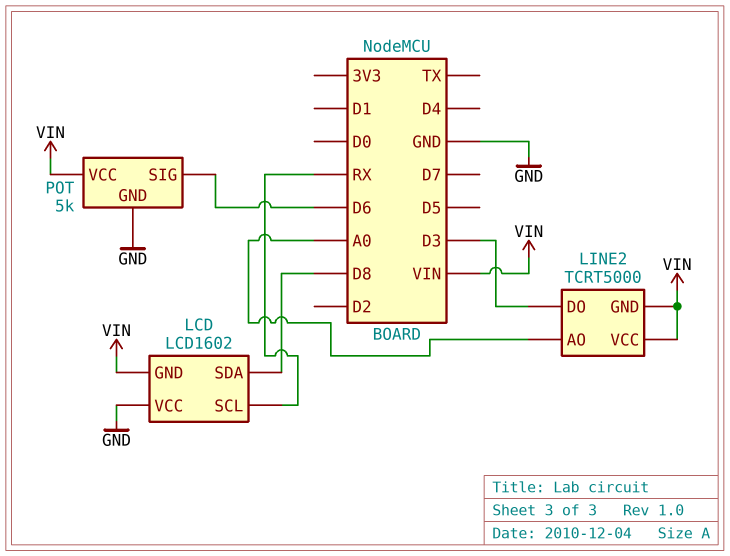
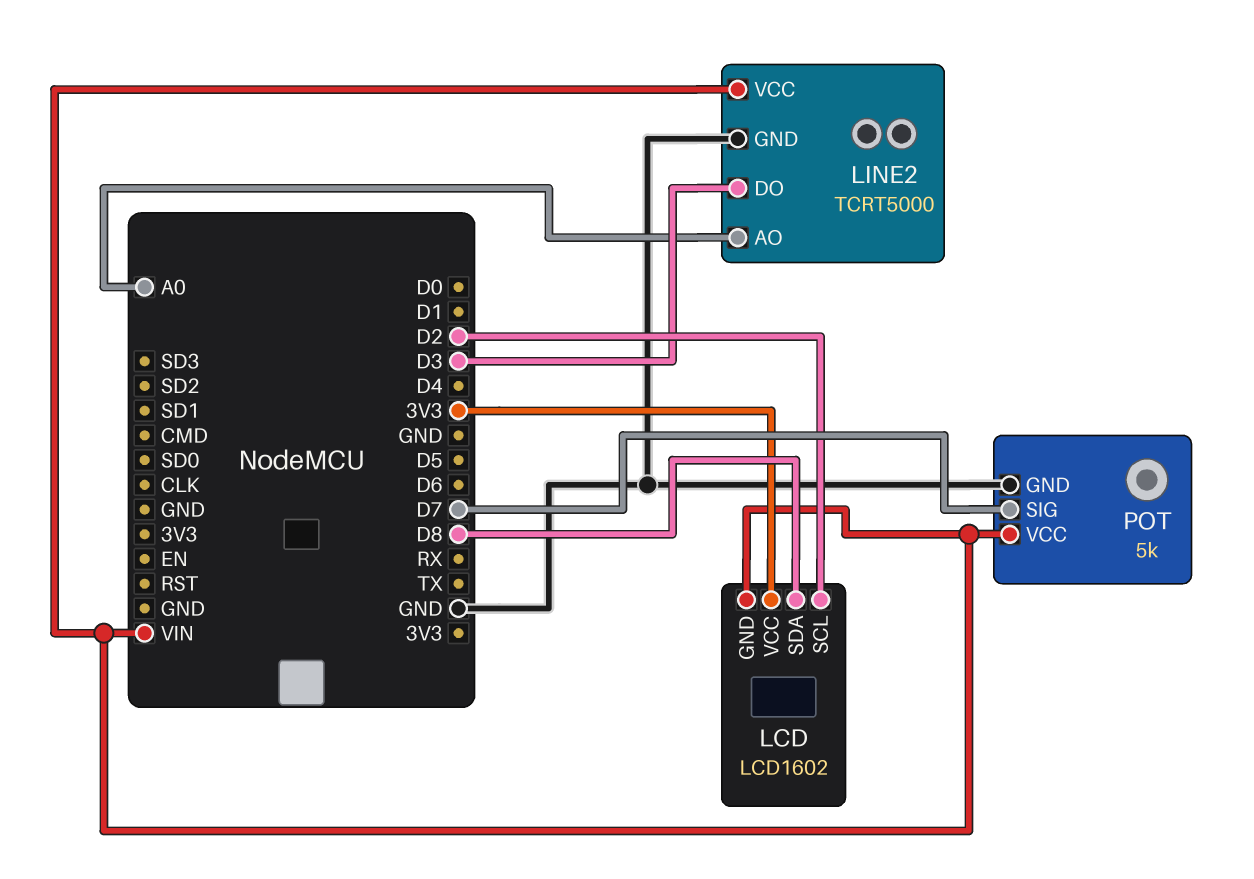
LCD pin SCL: RX -> D2
LCD pin VCC: GND -> 3V3
LINE2 pin GND: VIN -> GND
POT pin SIG: D6 -> D7

